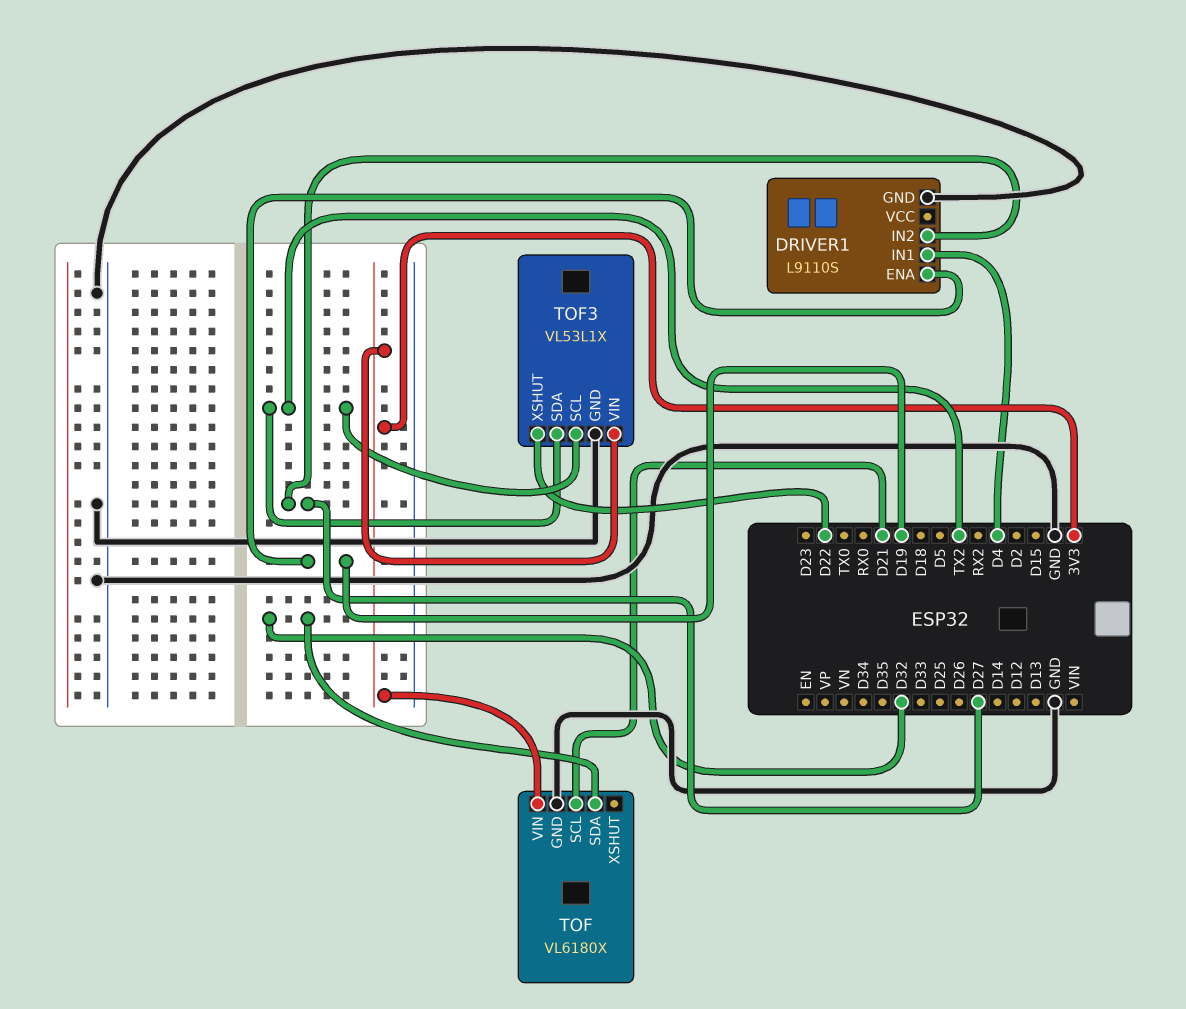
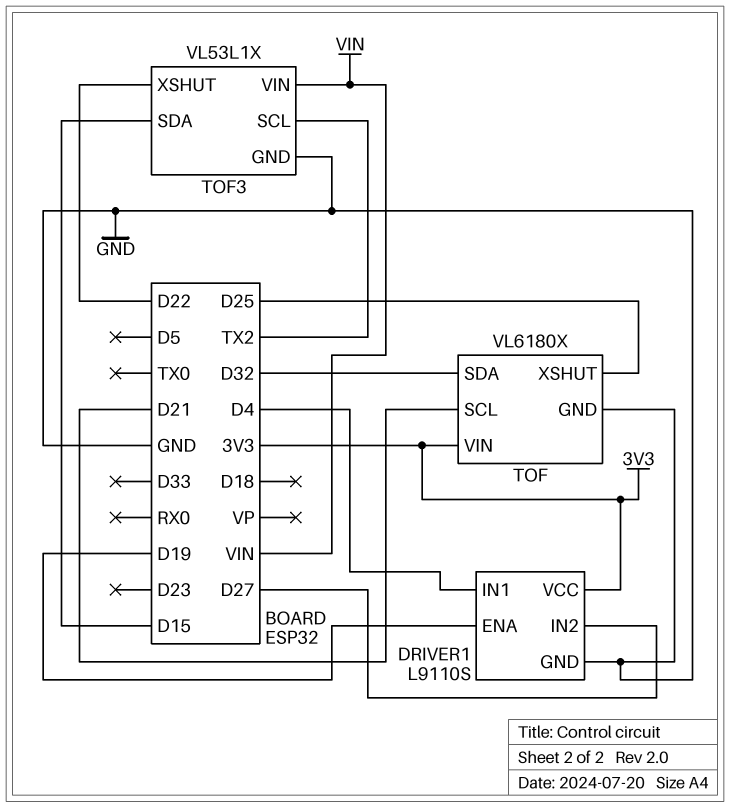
DRIVER1 pin VCC: none -> 3V3
TOF pin XSHUT: none -> D25
TOF3 pin SDA: TX2 -> D15
TOF3 pin VIN: 3V3 -> VIN

